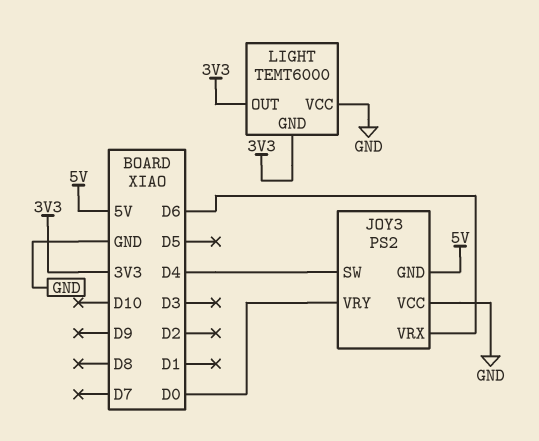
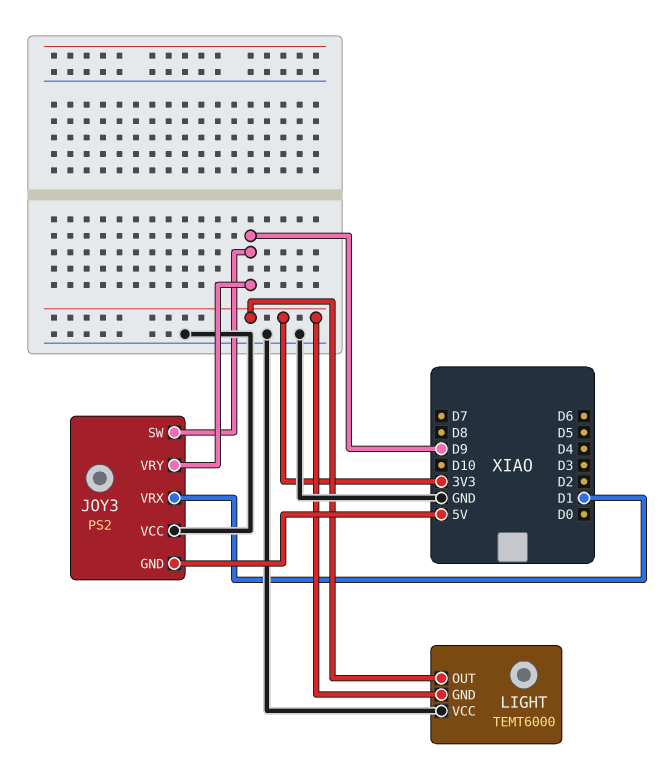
JOY3 pin SW: D4 -> D9
JOY3 pin VRX: D6 -> D1
JOY3 pin VRY: D0 -> D9

